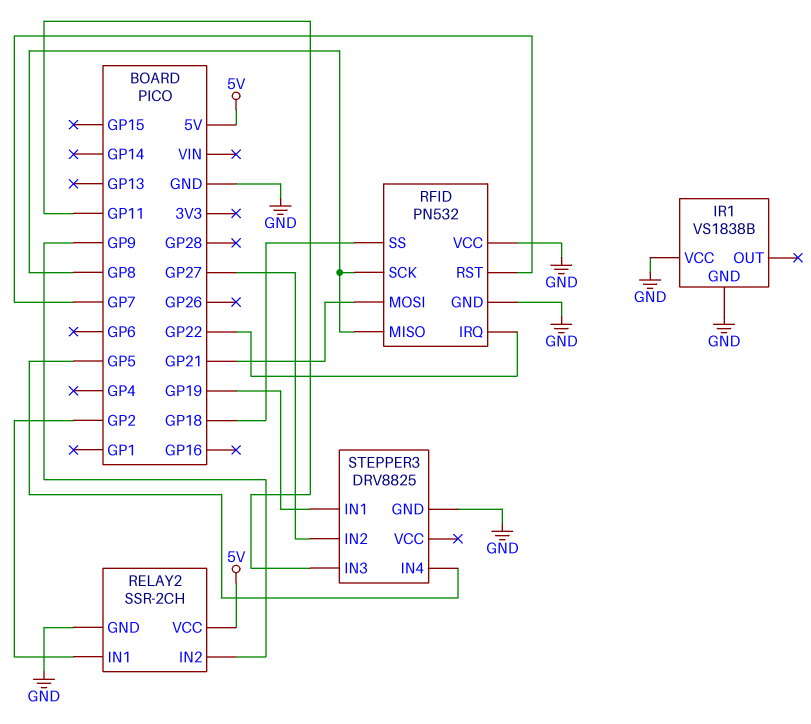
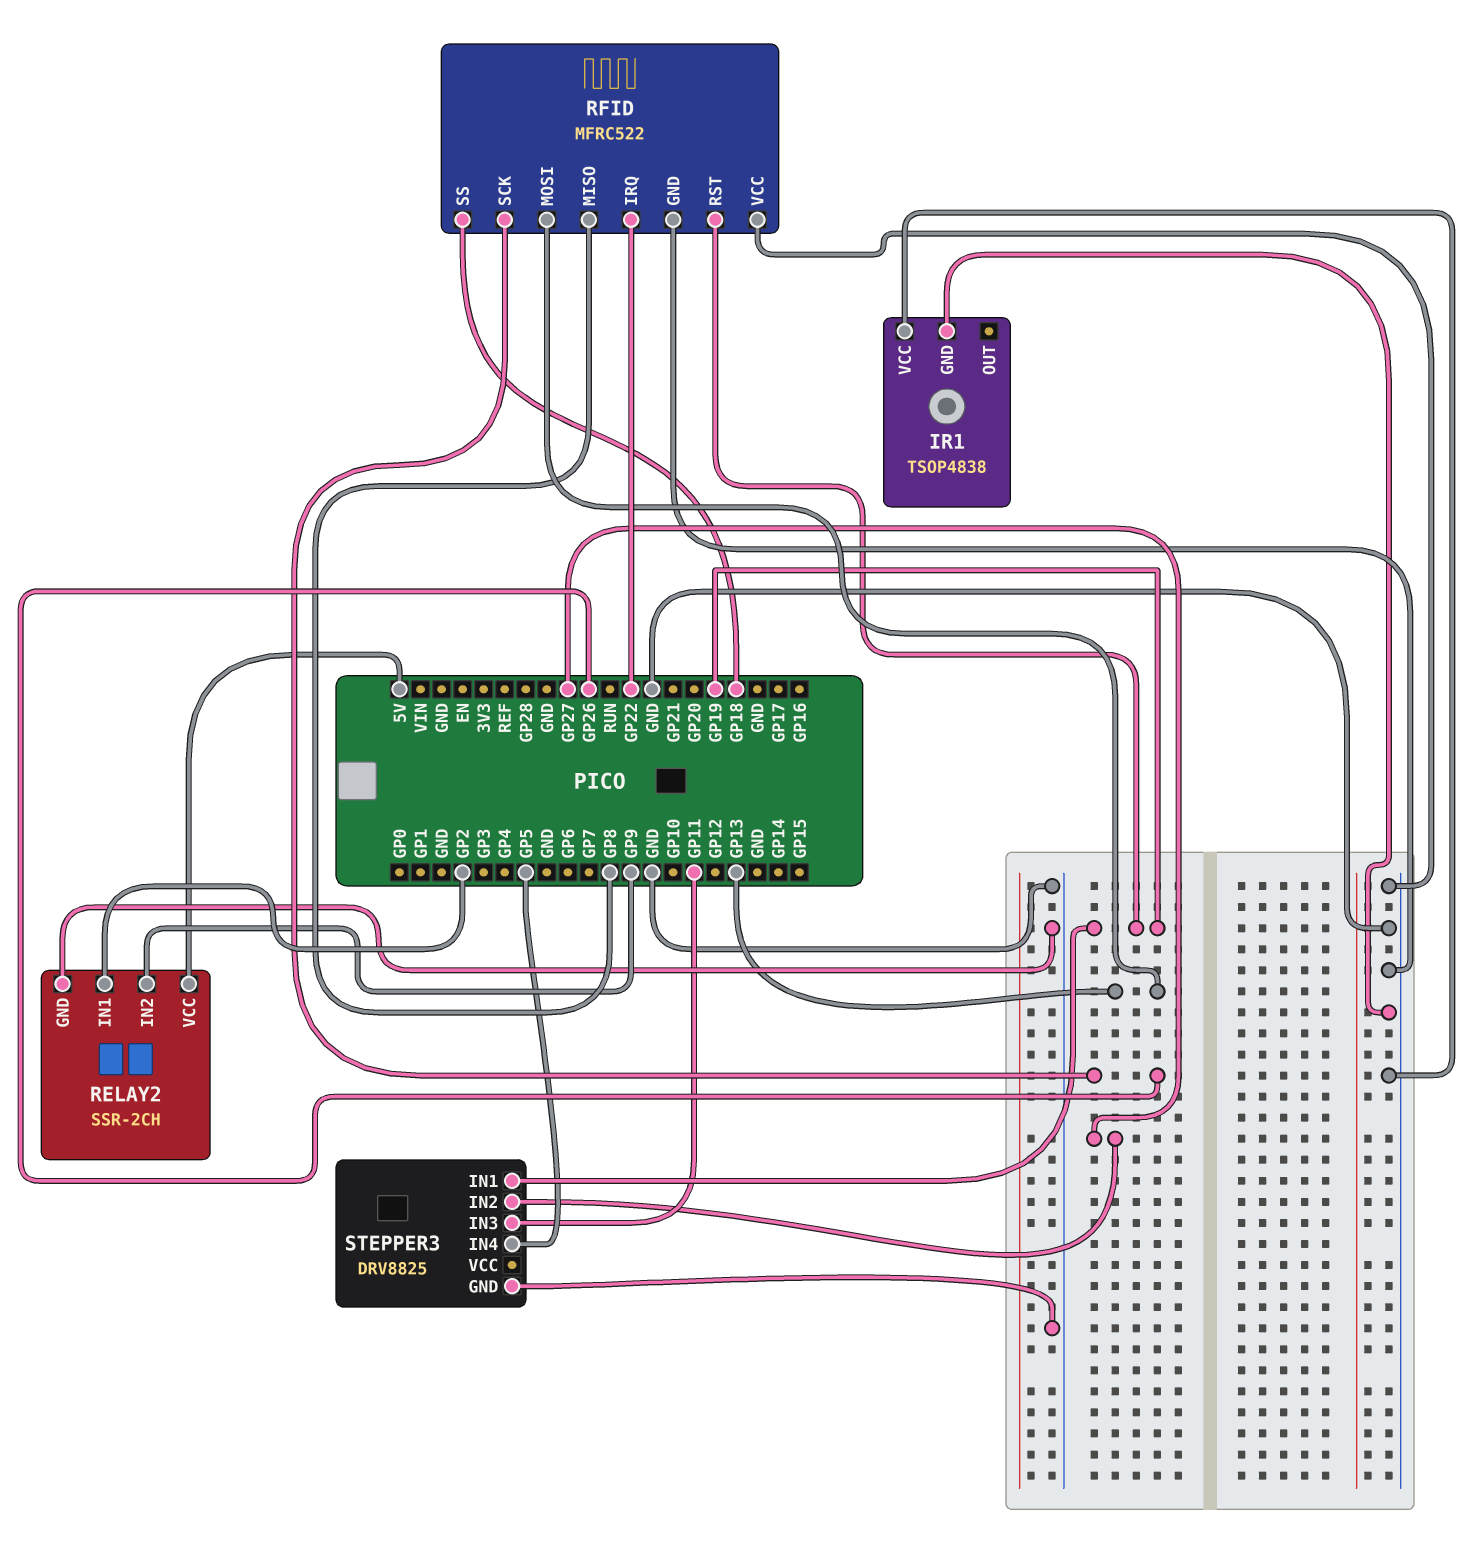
IR1: VS1838B -> TSOP4838
RFID: PN532 -> MFRC522
RFID pin MOSI: GP21 -> GP13
RFID pin RST: GP7 -> GP19
RFID pin SCK: GP8 -> GP26

